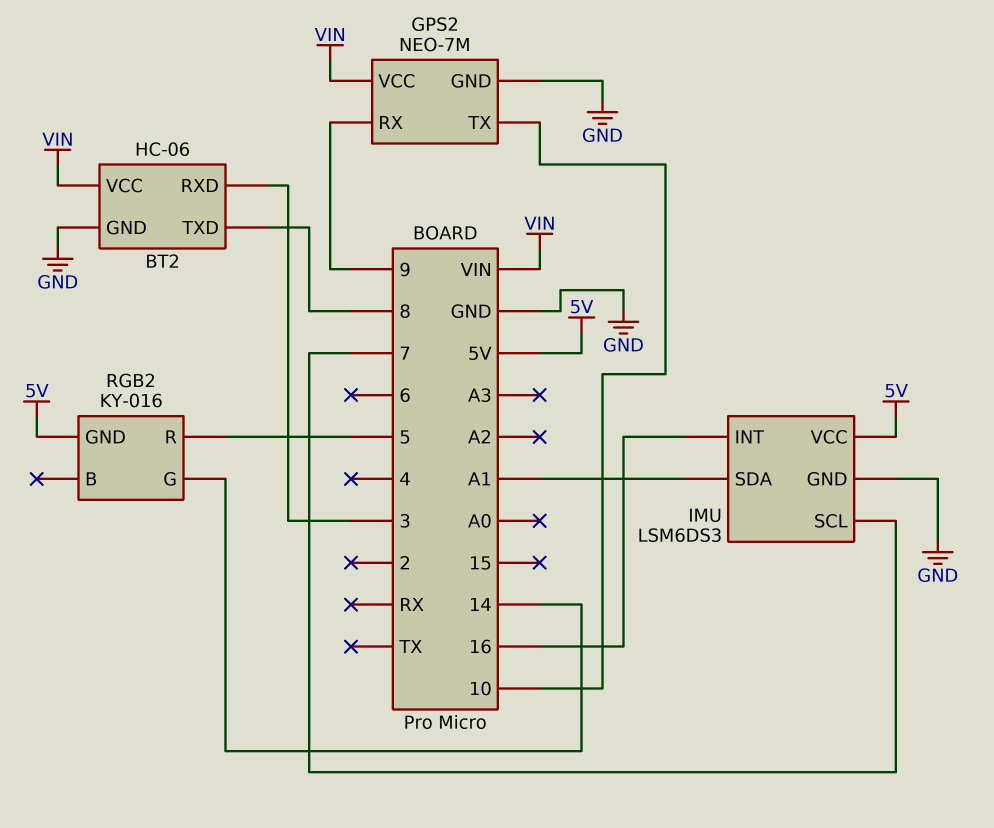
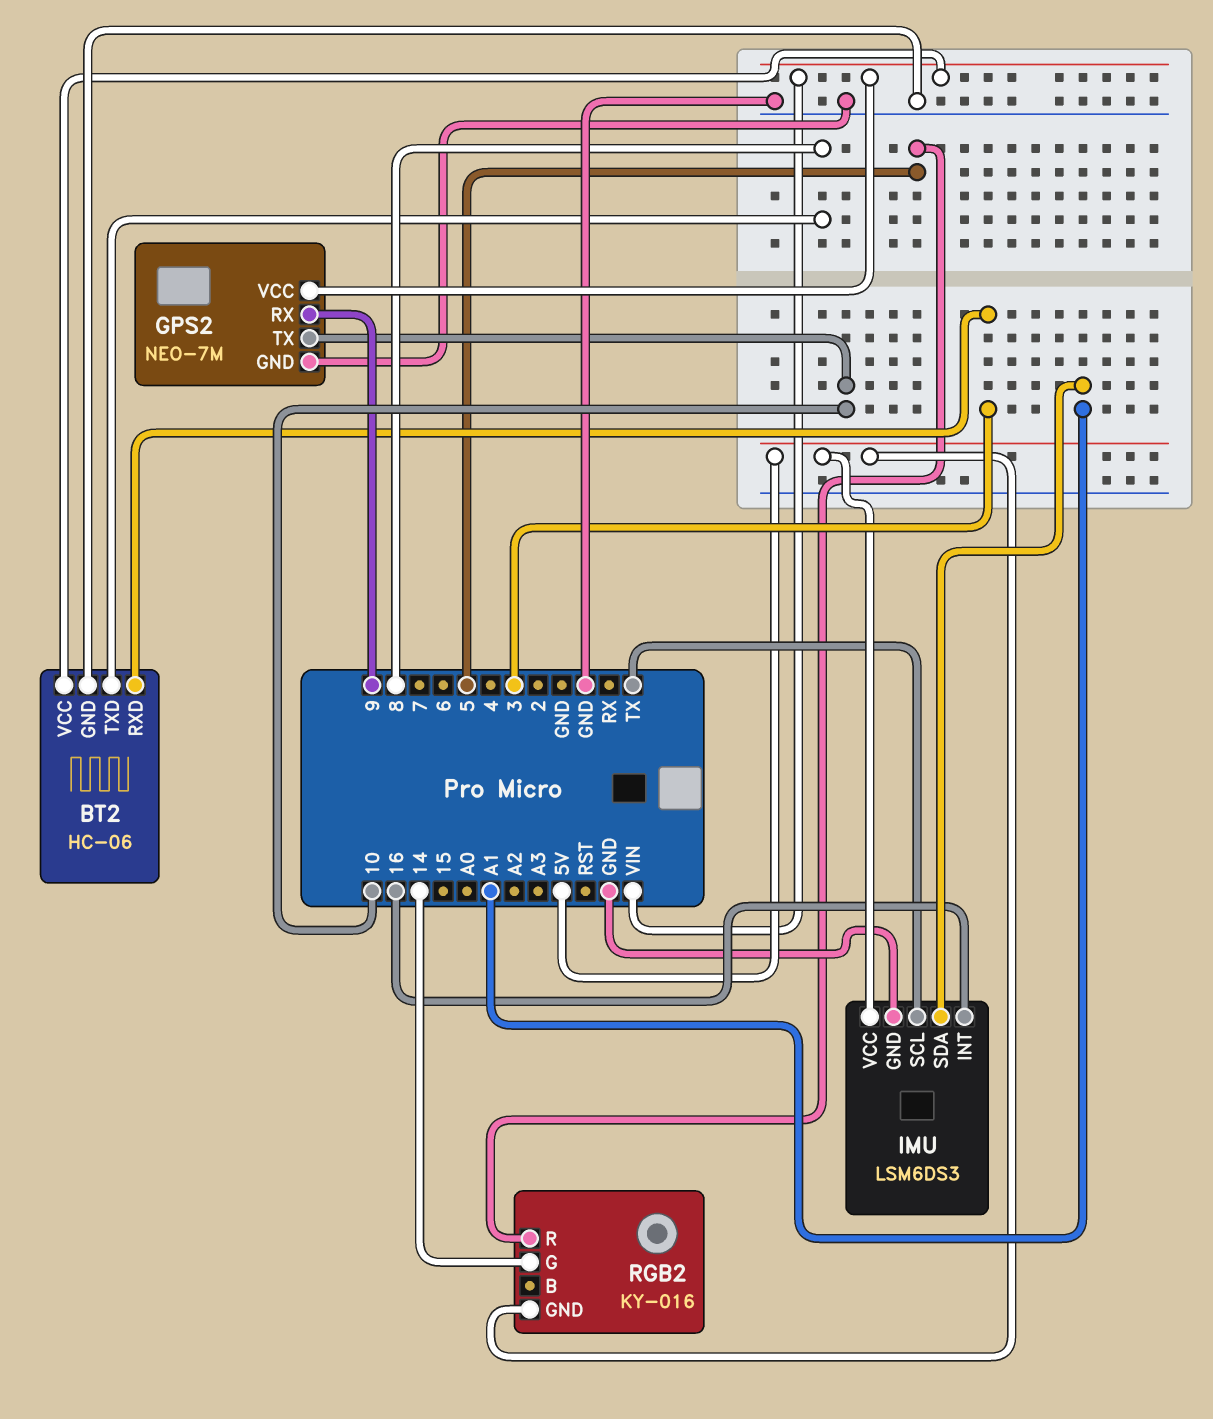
IMU pin SCL: 7 -> TX

